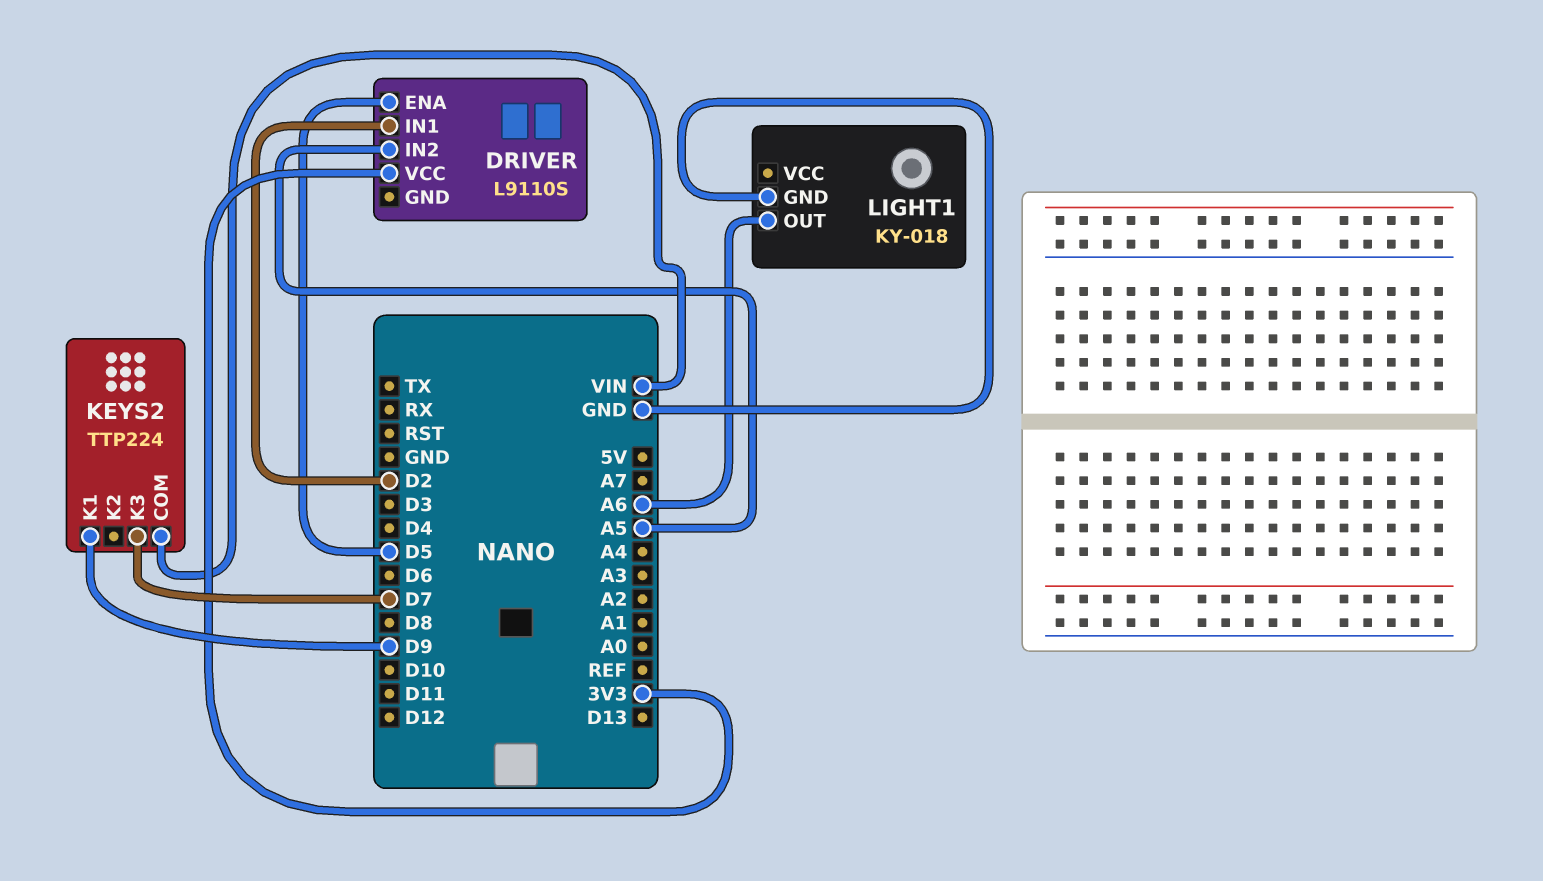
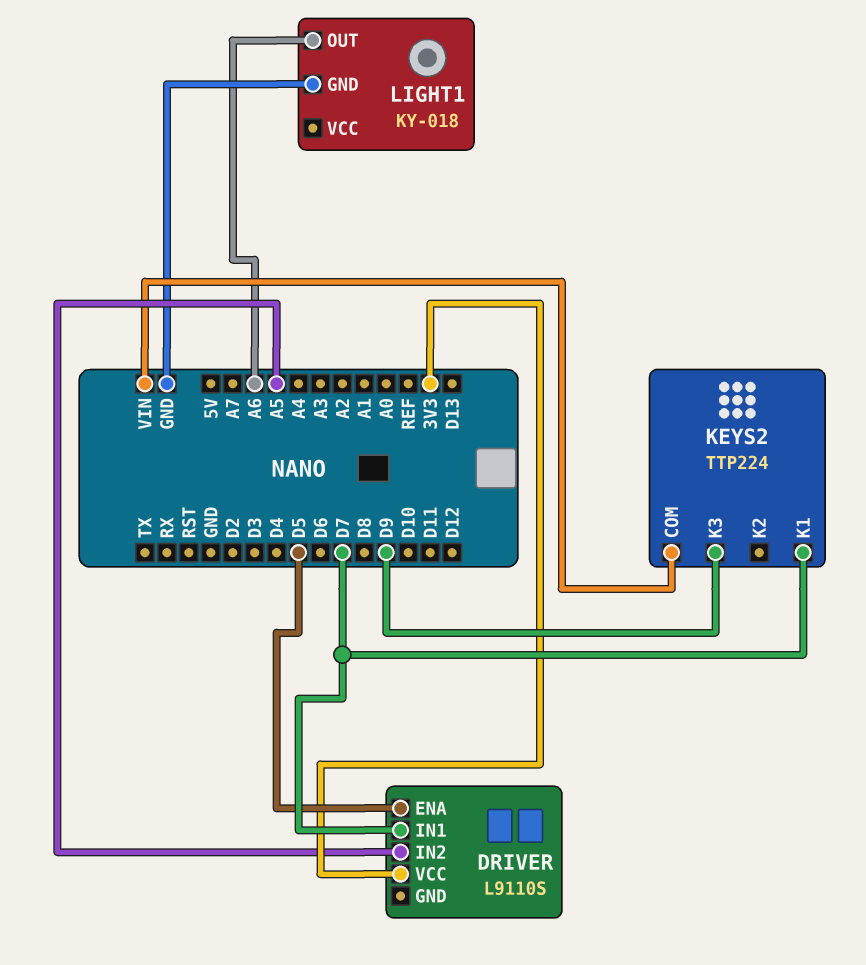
DRIVER pin IN1: D2 -> D7
KEYS2 pin K1: D9 -> D7
KEYS2 pin K3: D7 -> D9

